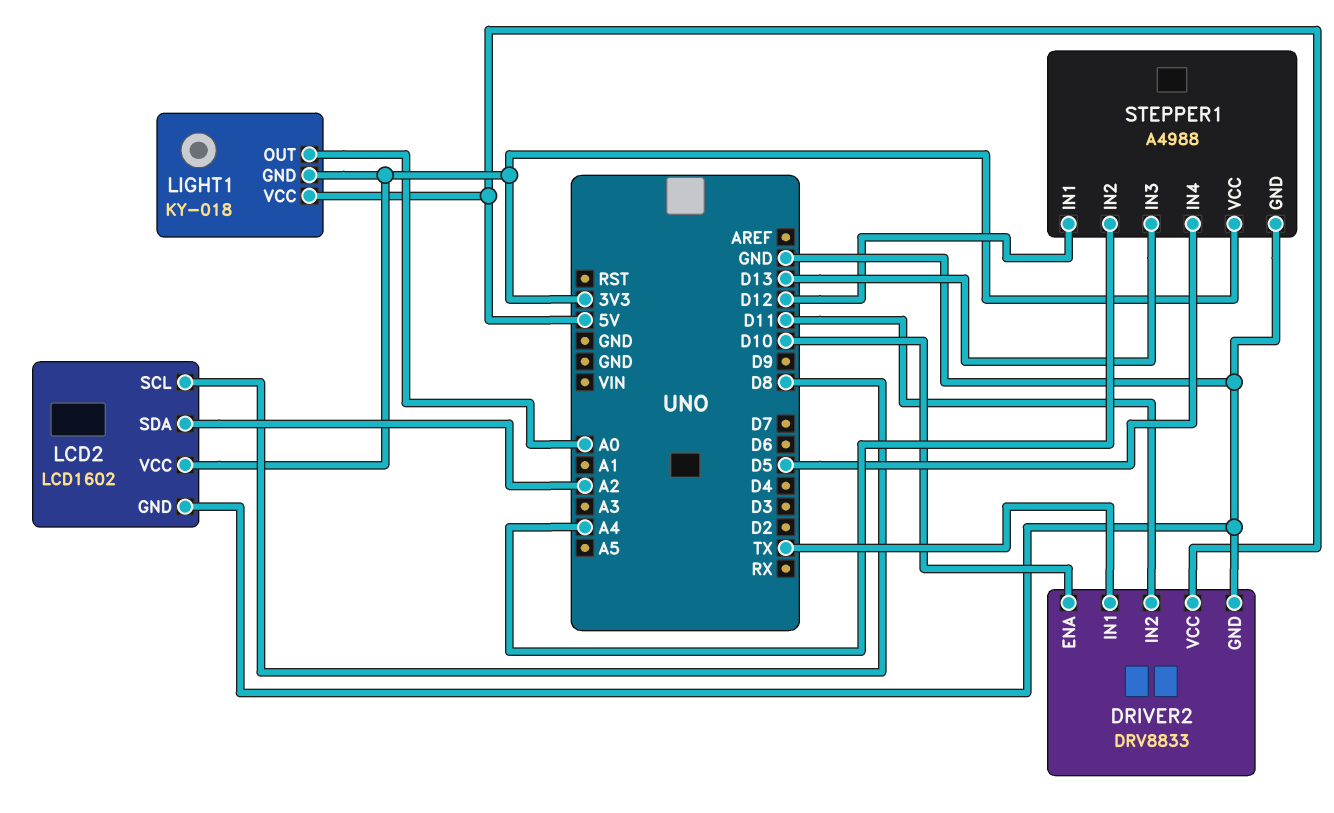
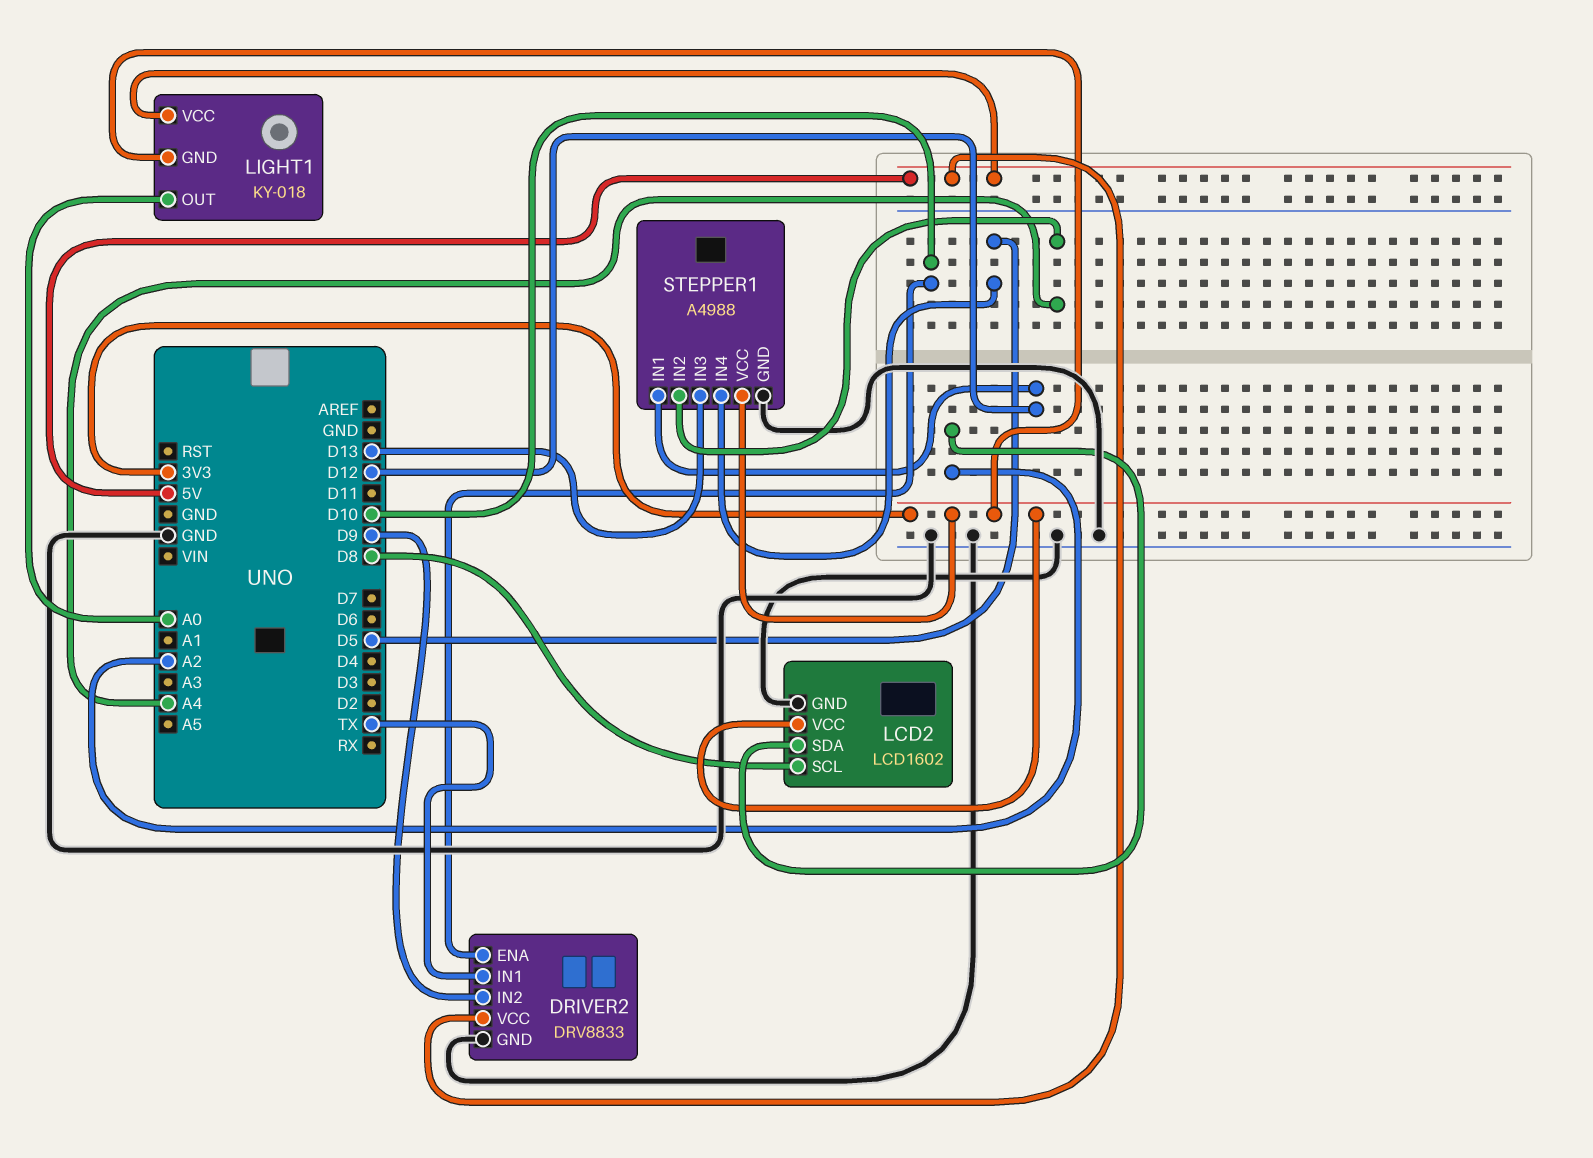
DRIVER2 pin IN2: D11 -> D9

